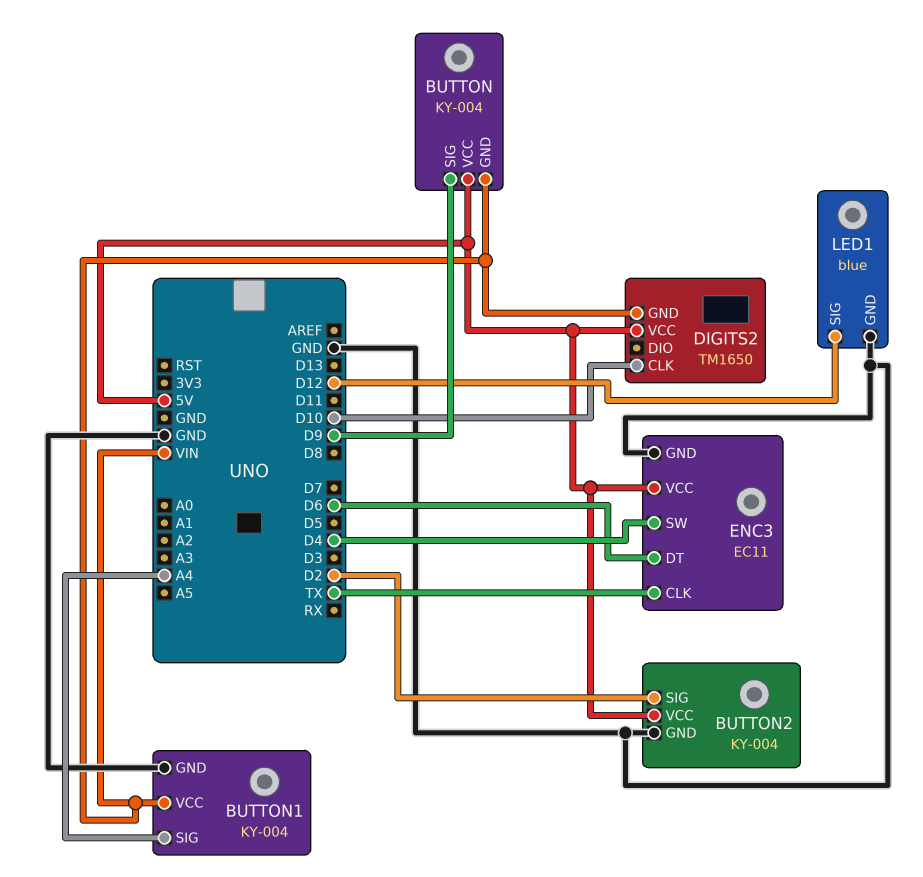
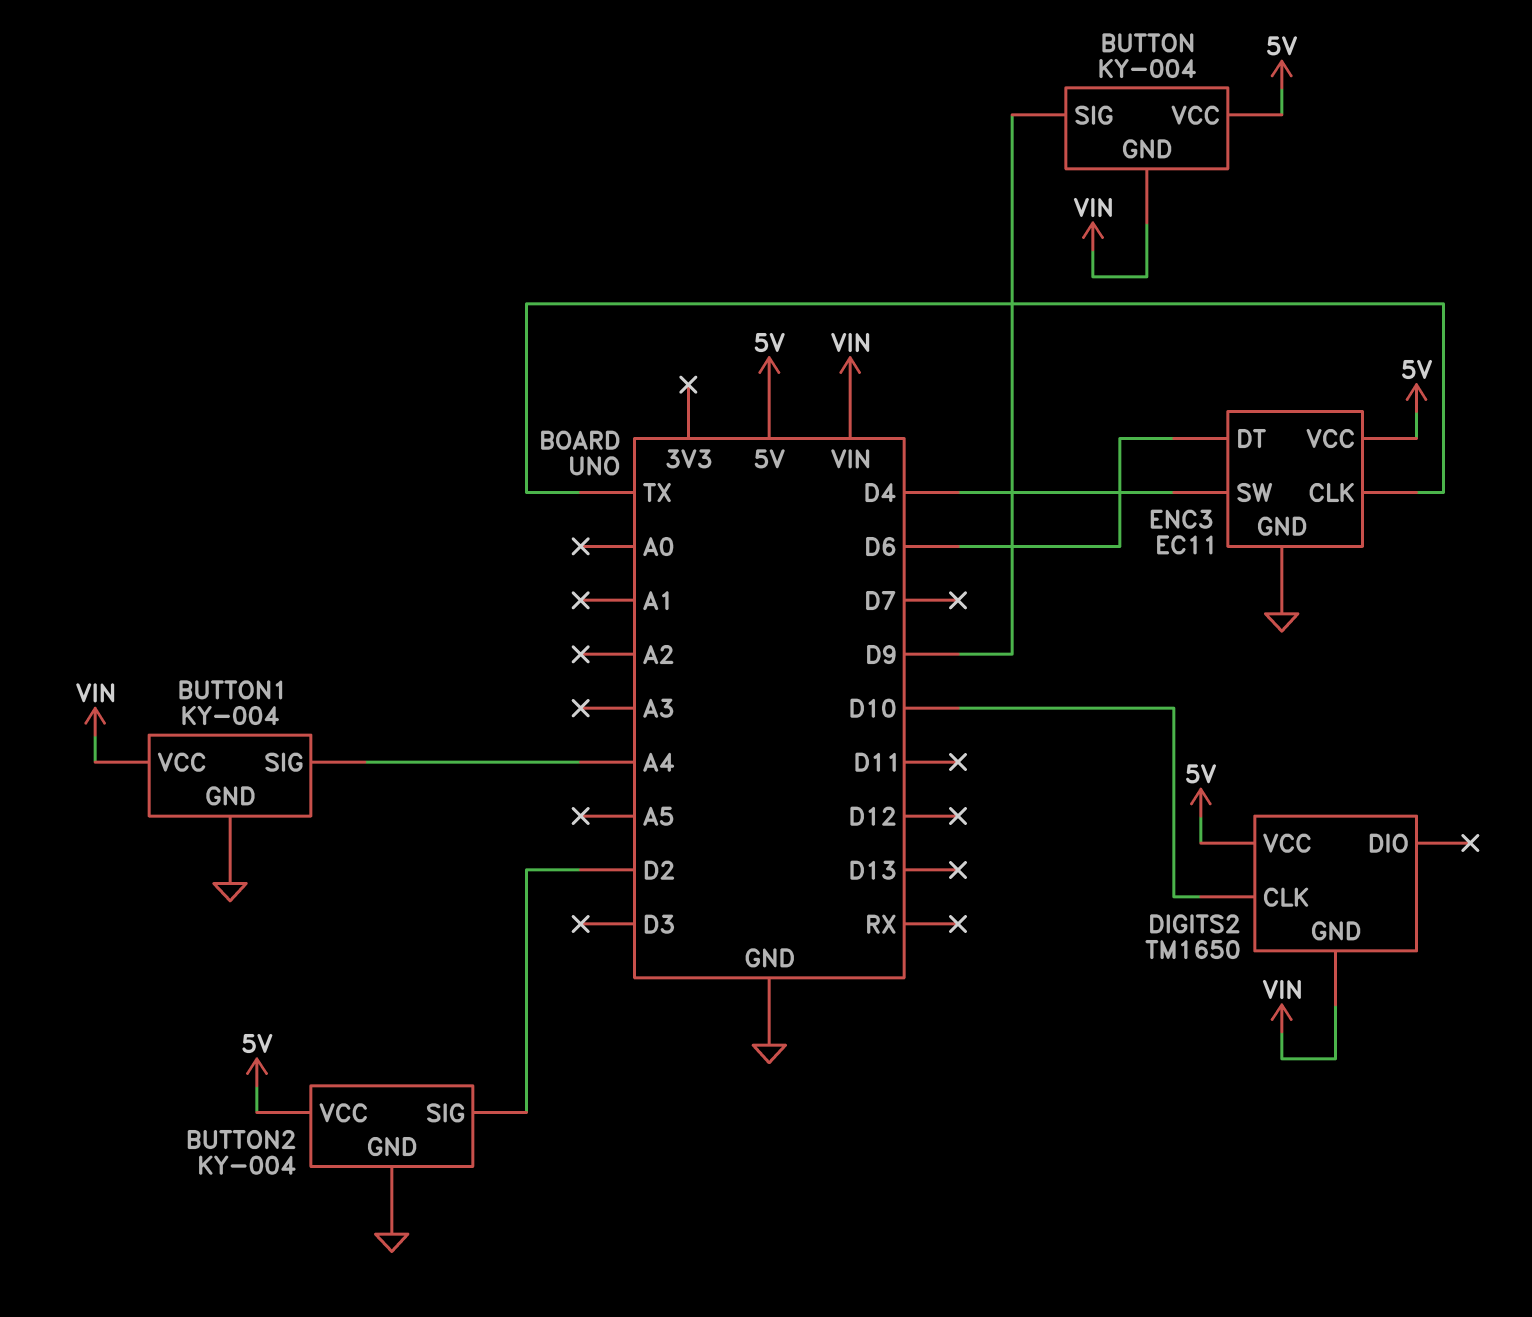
LED1: blue -> none
LED1 pin GND: GND -> none
LED1 pin SIG: D12 -> none

